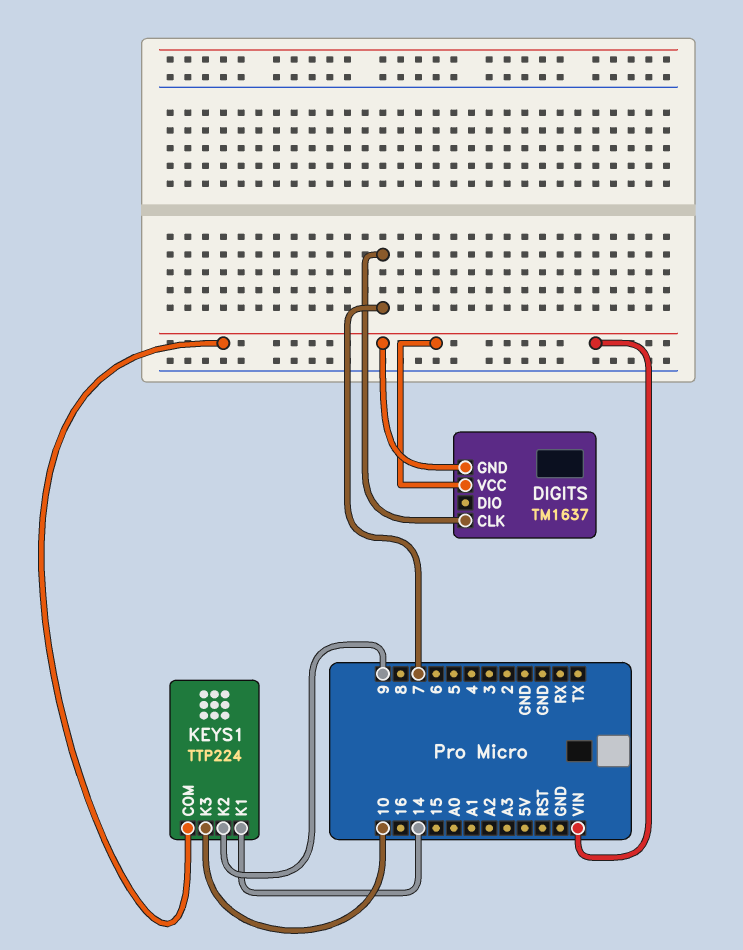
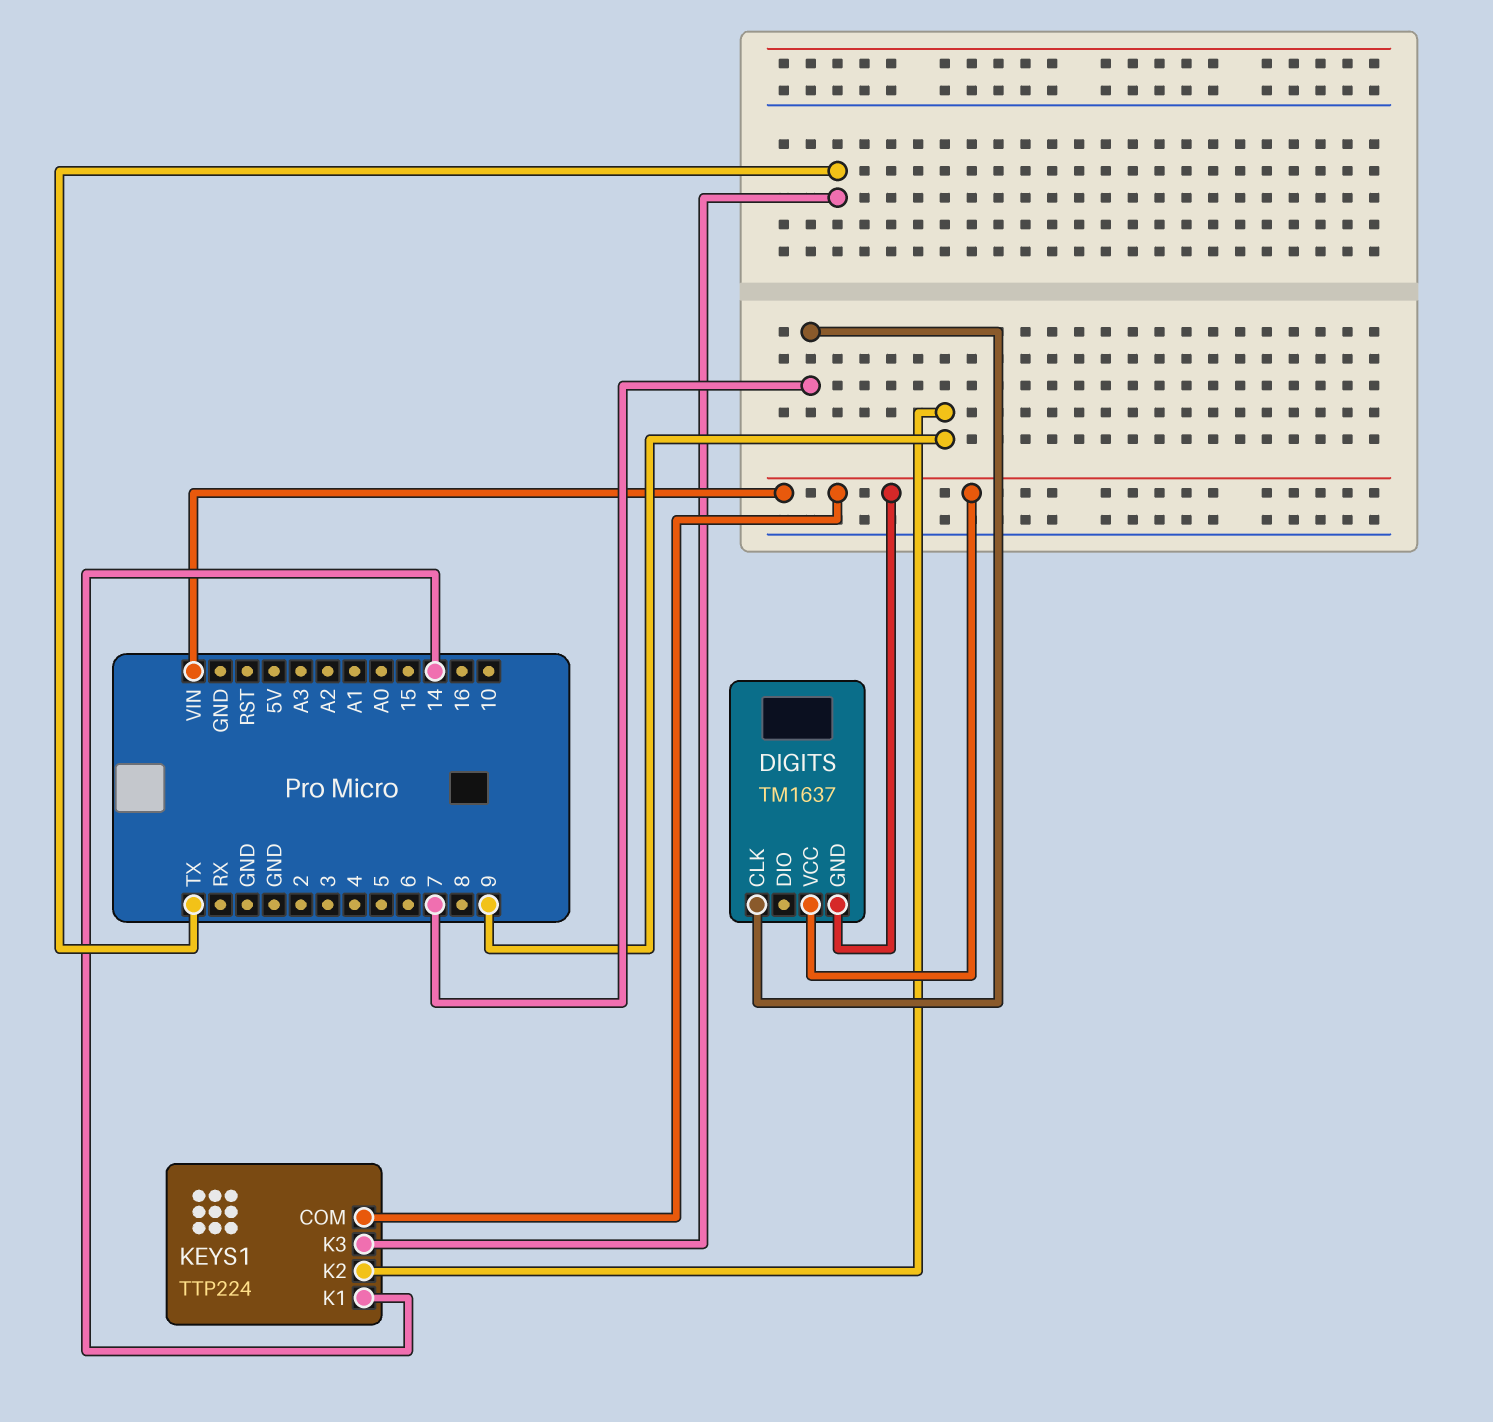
KEYS1 pin K3: 10 -> TX

